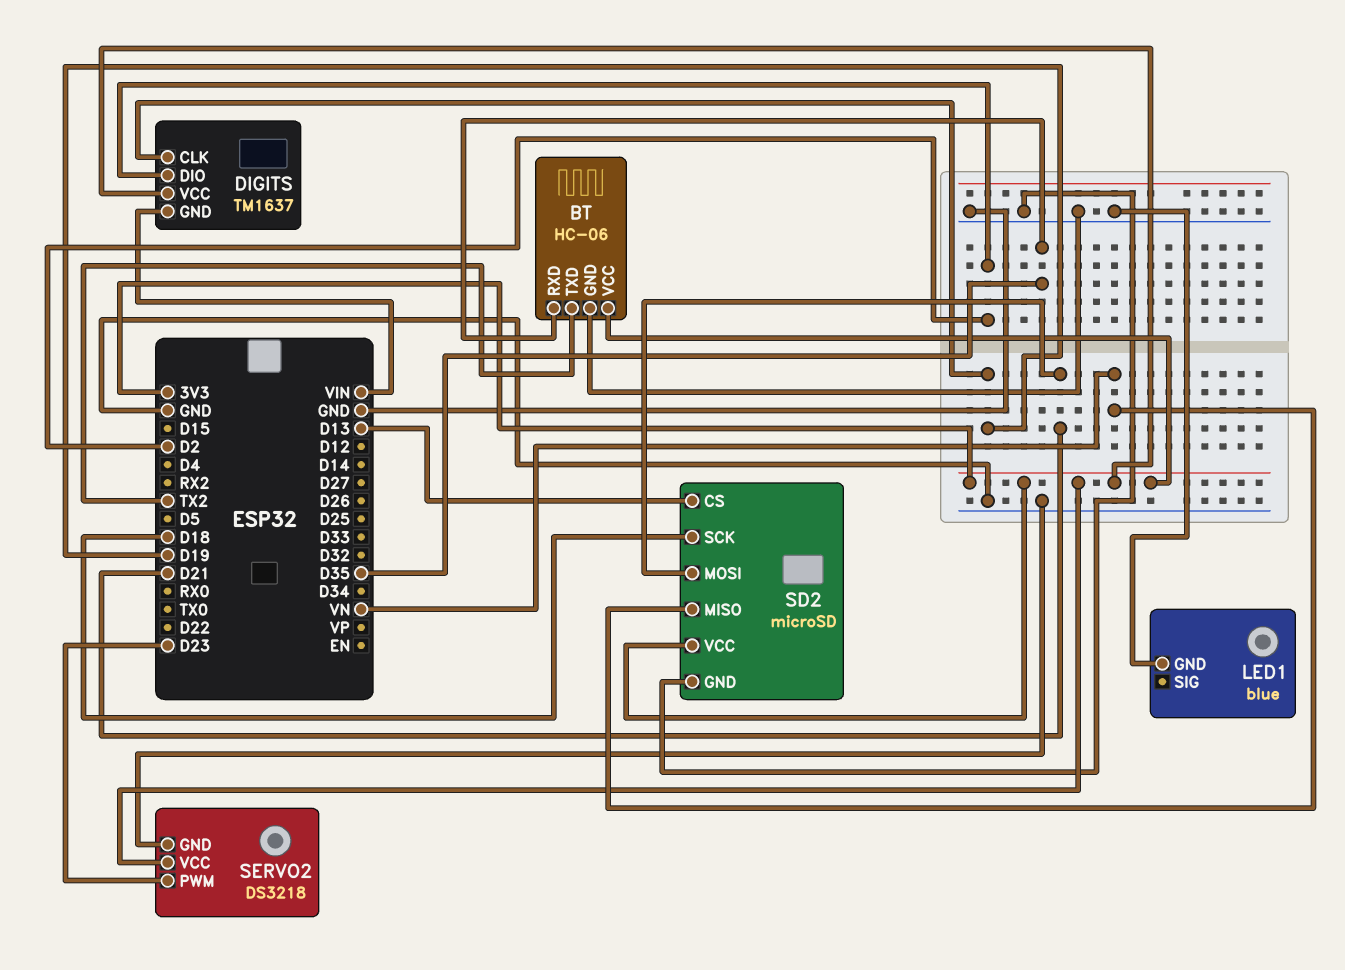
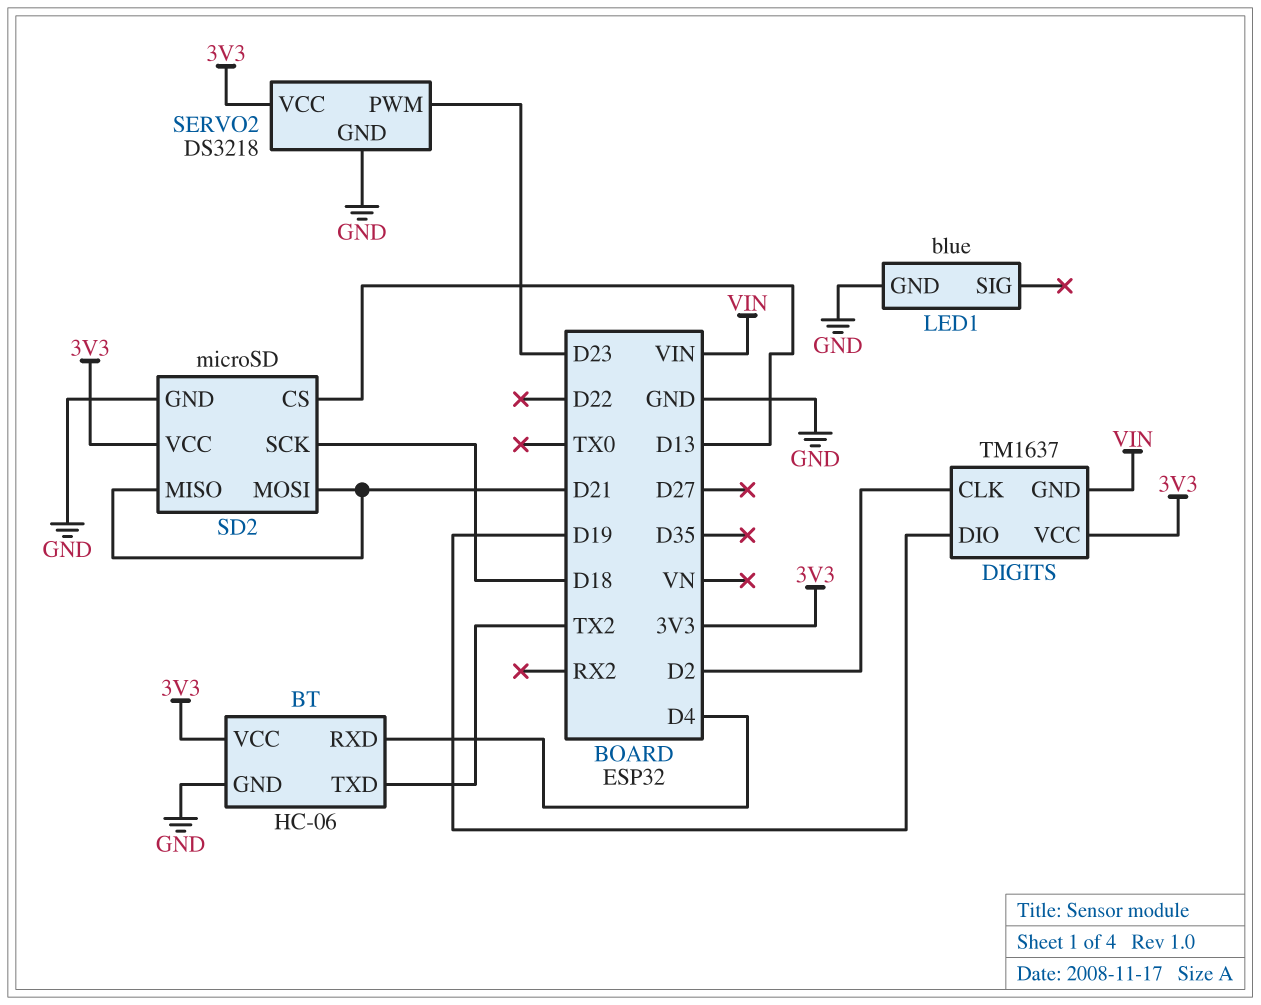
BT pin RXD: D35 -> D4
DIGITS pin CLK: D19 -> D2
DIGITS pin DIO: D2 -> D19
SD2 pin MISO: VN -> D21

